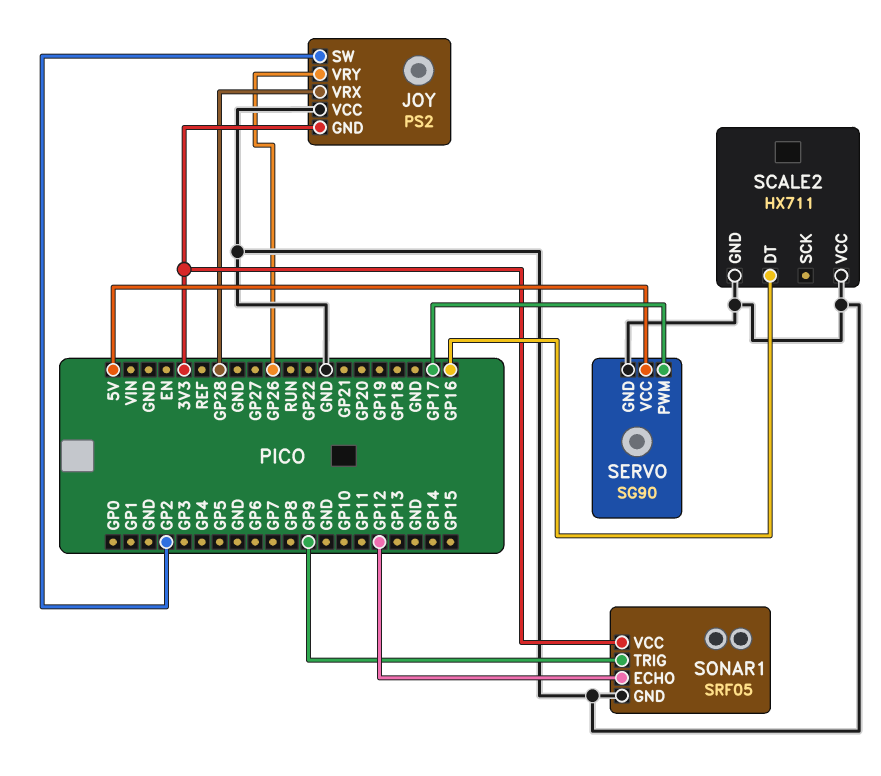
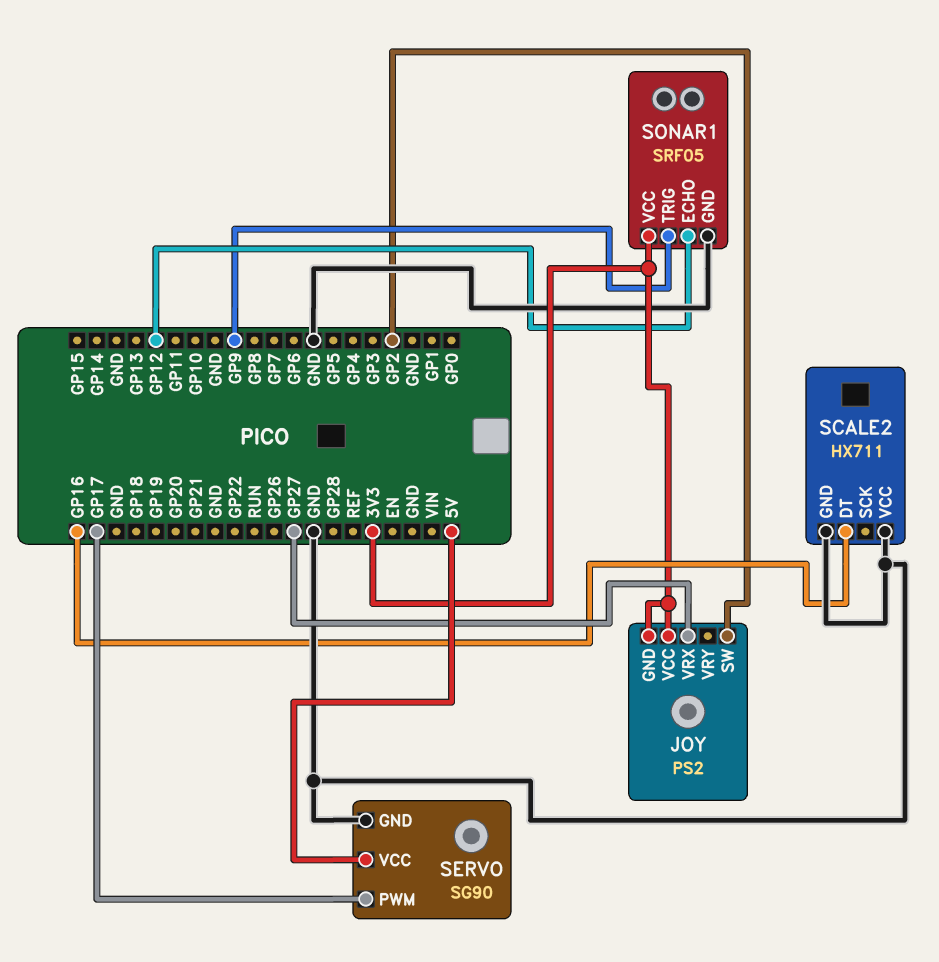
JOY pin VCC: GND -> 3V3
JOY pin VRX: GP28 -> GP27
JOY pin VRY: GP26 -> none

